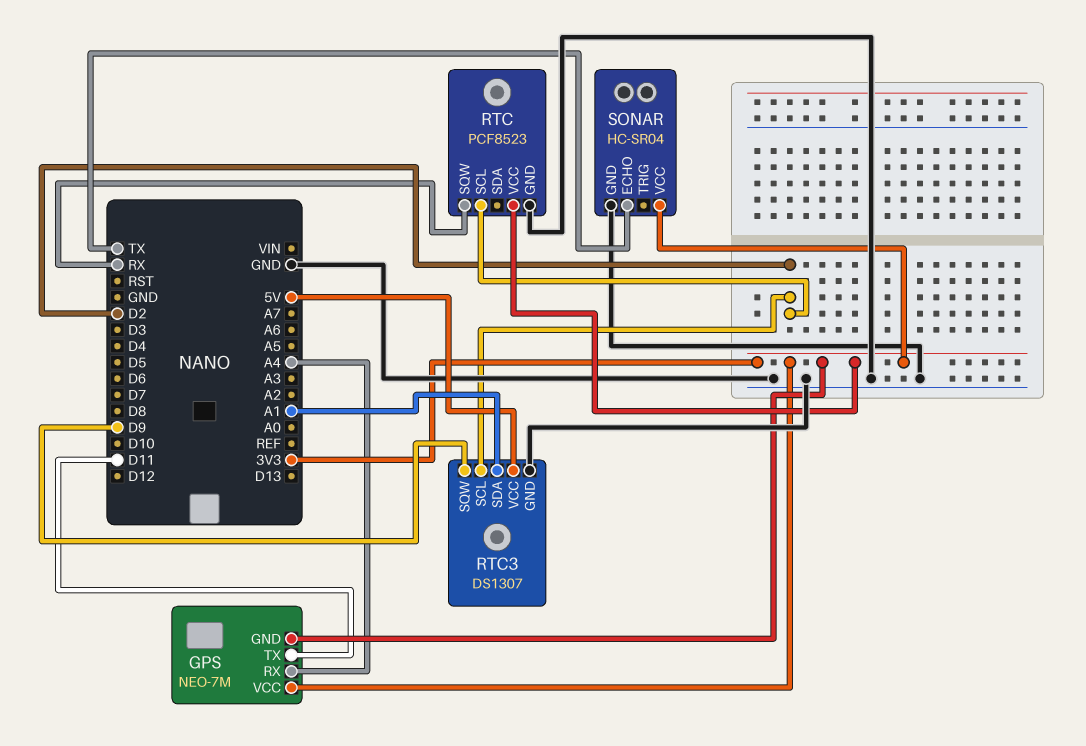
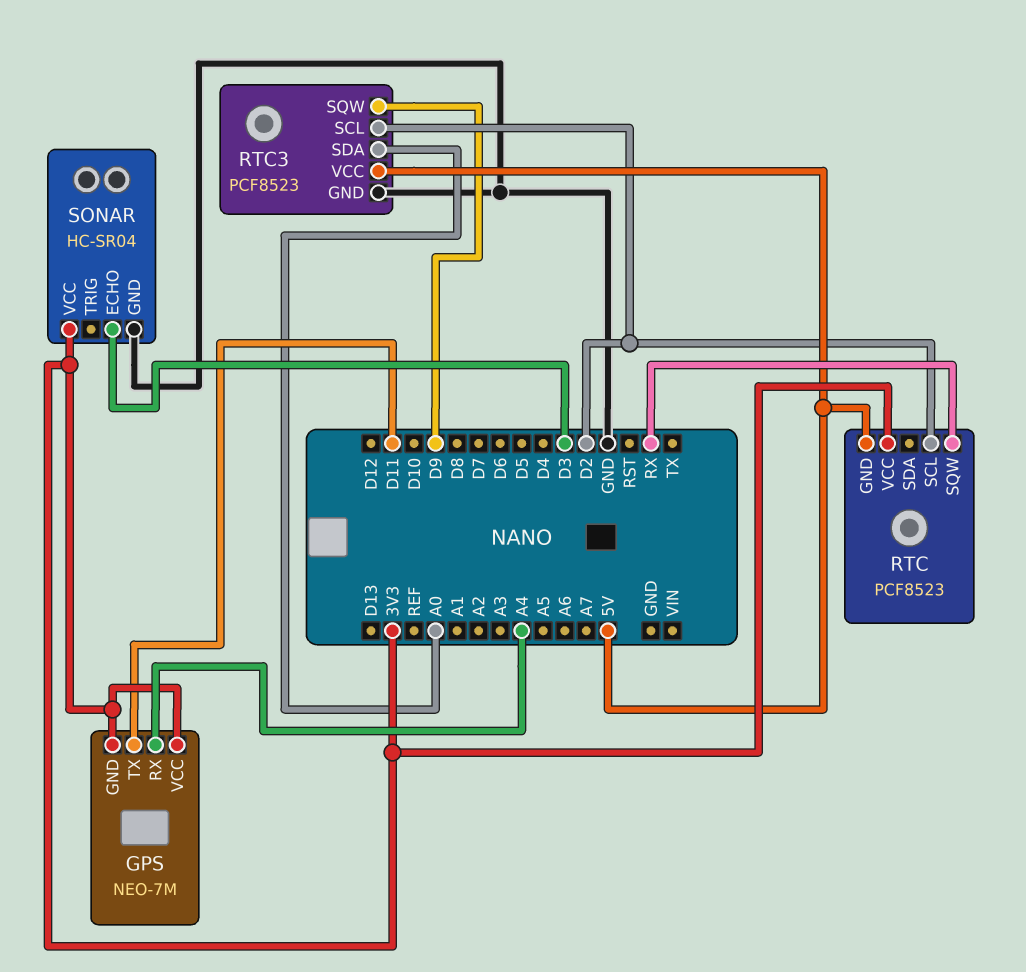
RTC pin GND: GND -> 5V
RTC3: DS1307 -> PCF8523
RTC3 pin SDA: A1 -> A0
SONAR pin ECHO: TX -> D3

